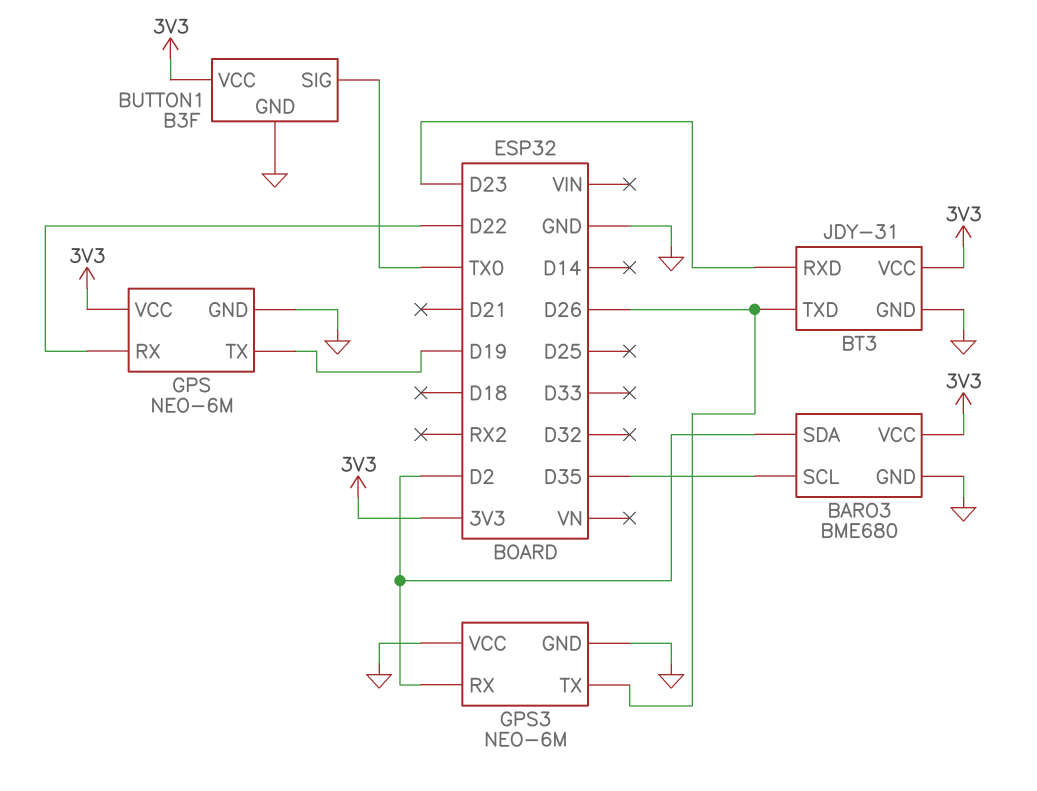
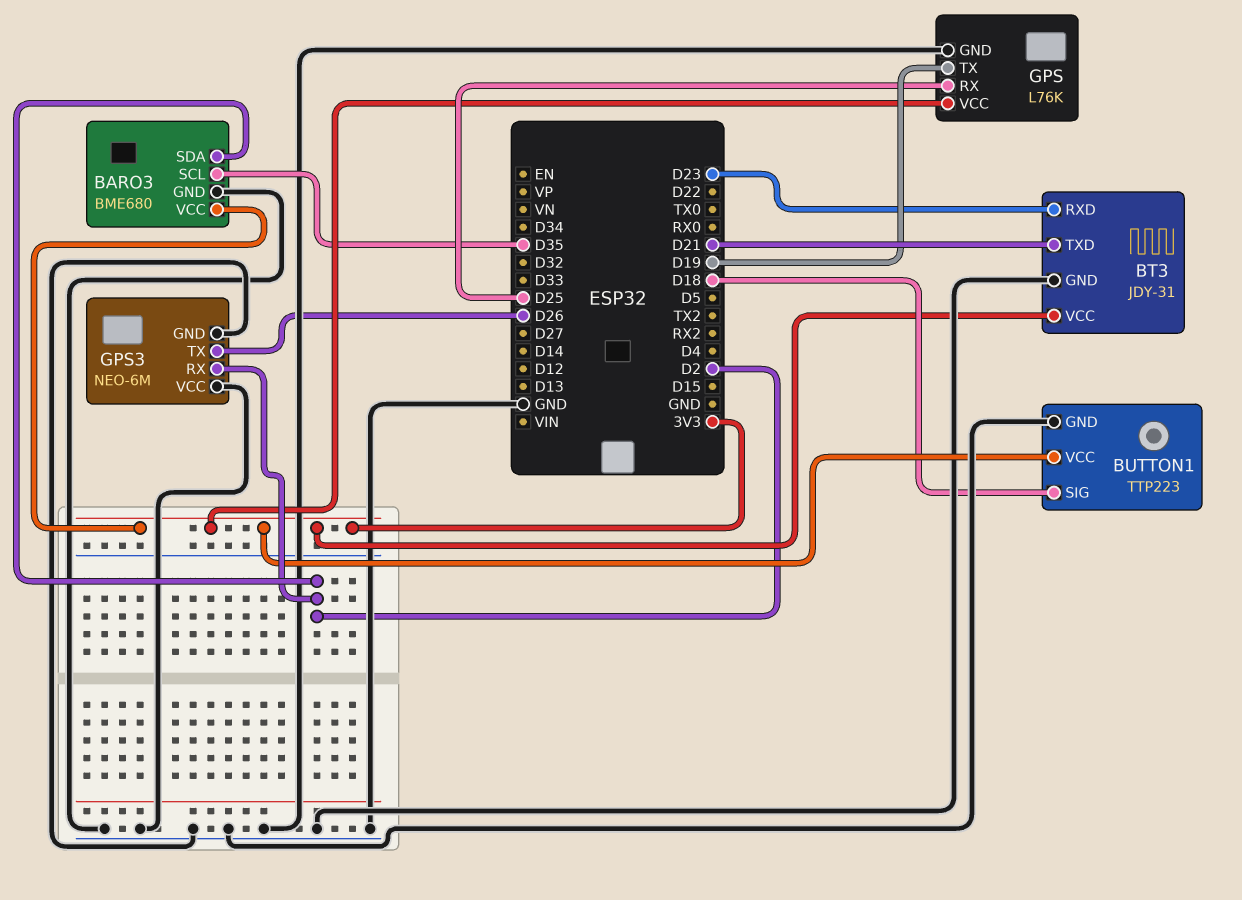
BT3 pin TXD: D26 -> D21
BUTTON1: B3F -> TTP223
BUTTON1 pin SIG: TX0 -> D18
GPS: NEO-6M -> L76K
GPS pin RX: D22 -> D25

